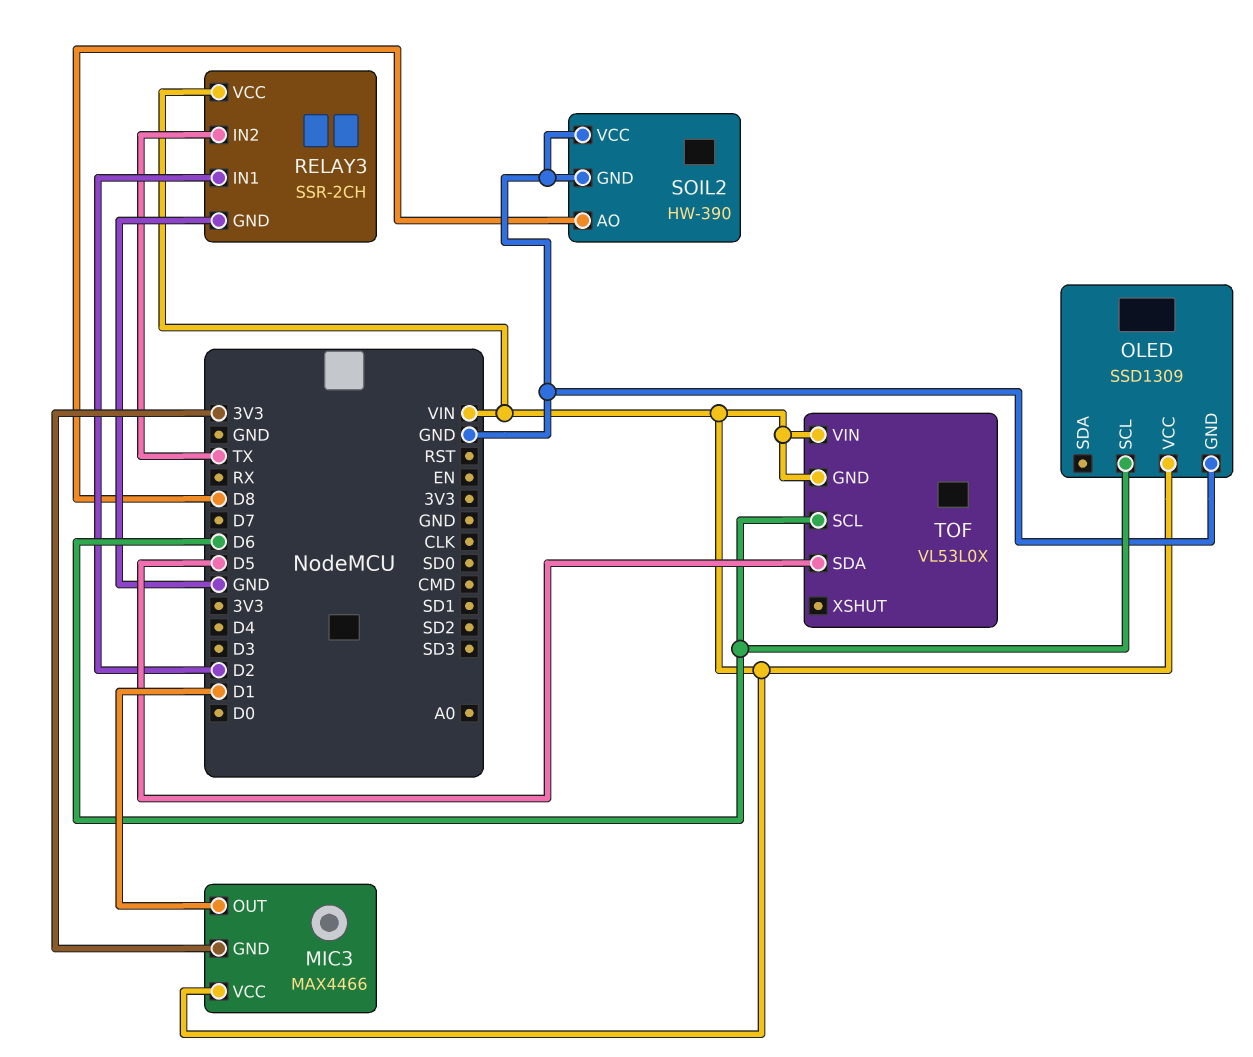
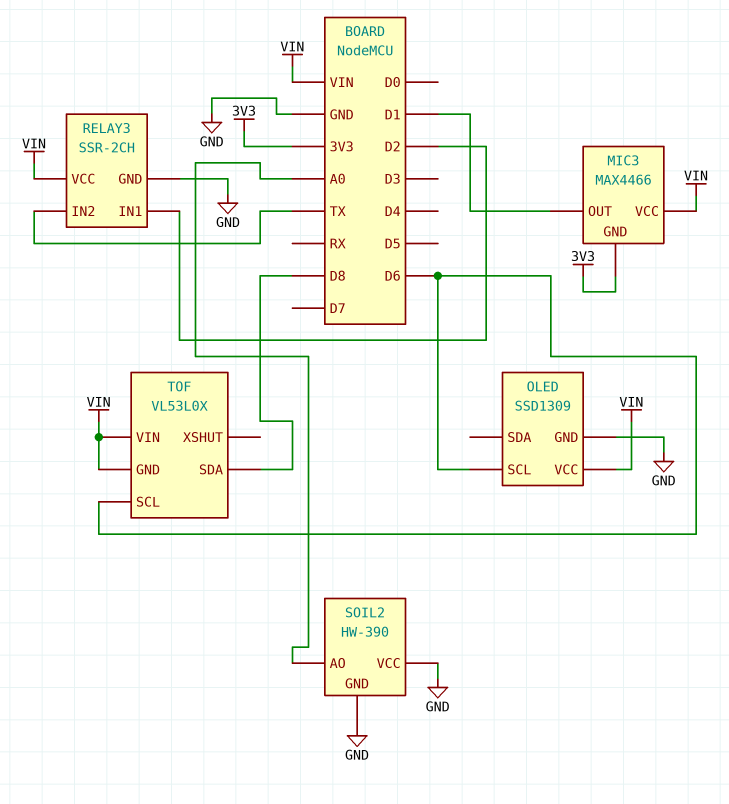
SOIL2 pin AO: D8 -> A0
TOF pin SDA: D5 -> D8

